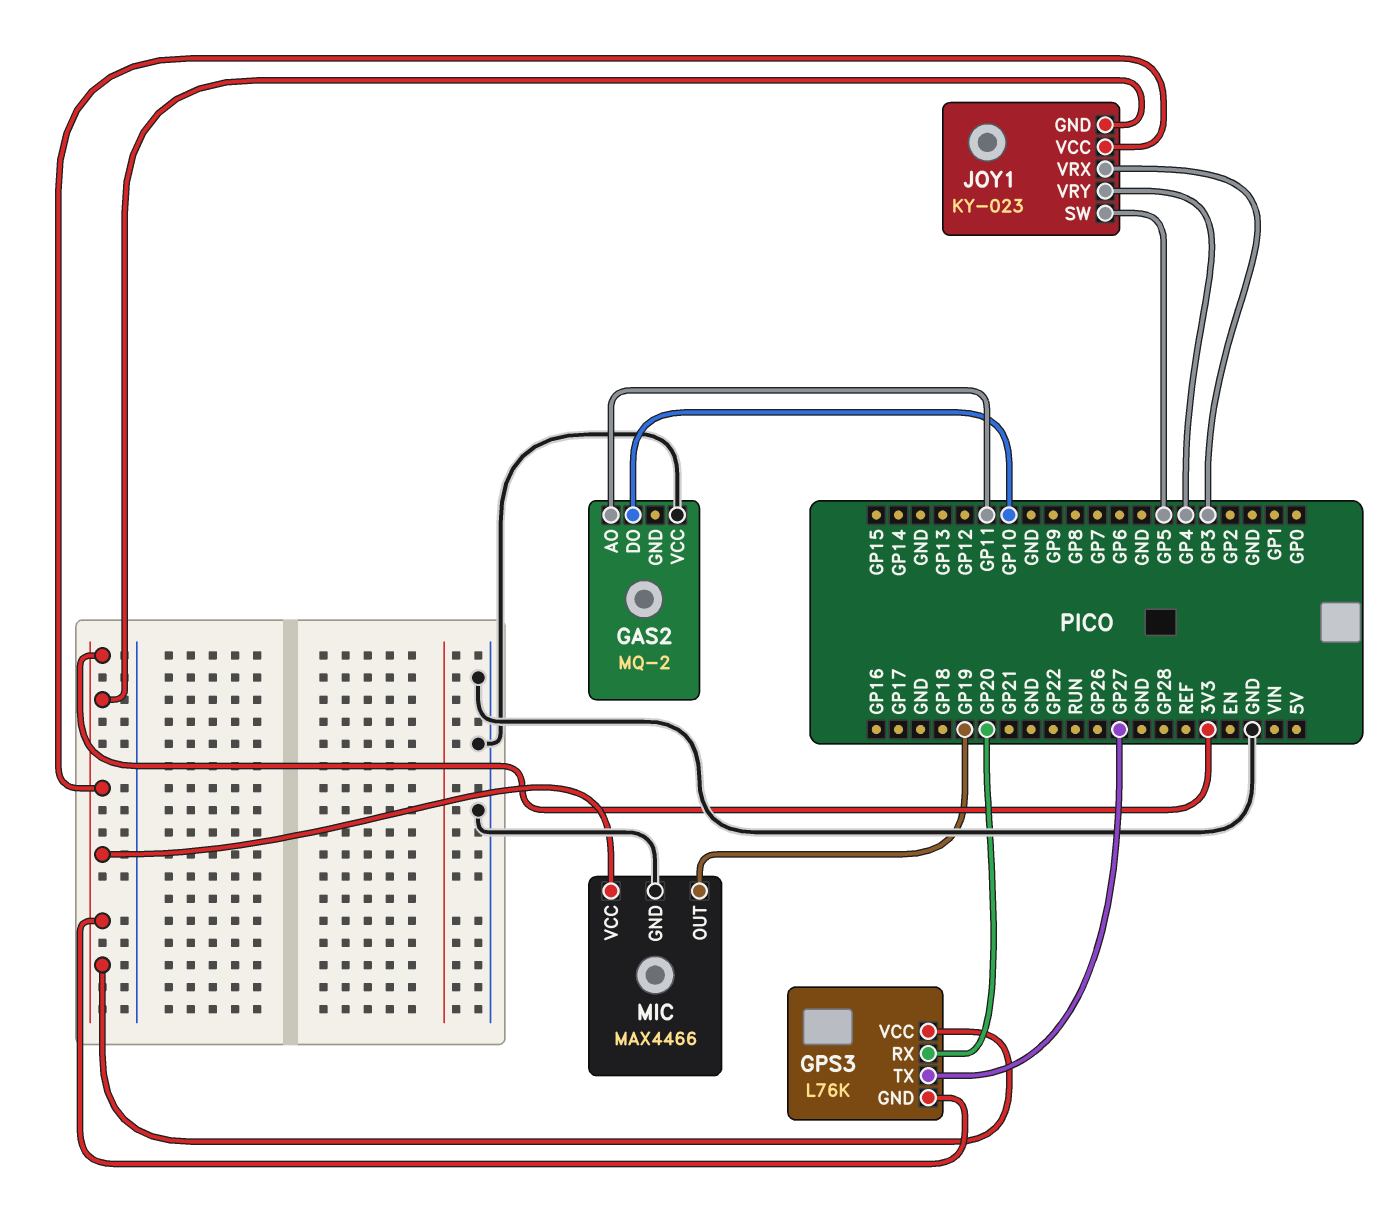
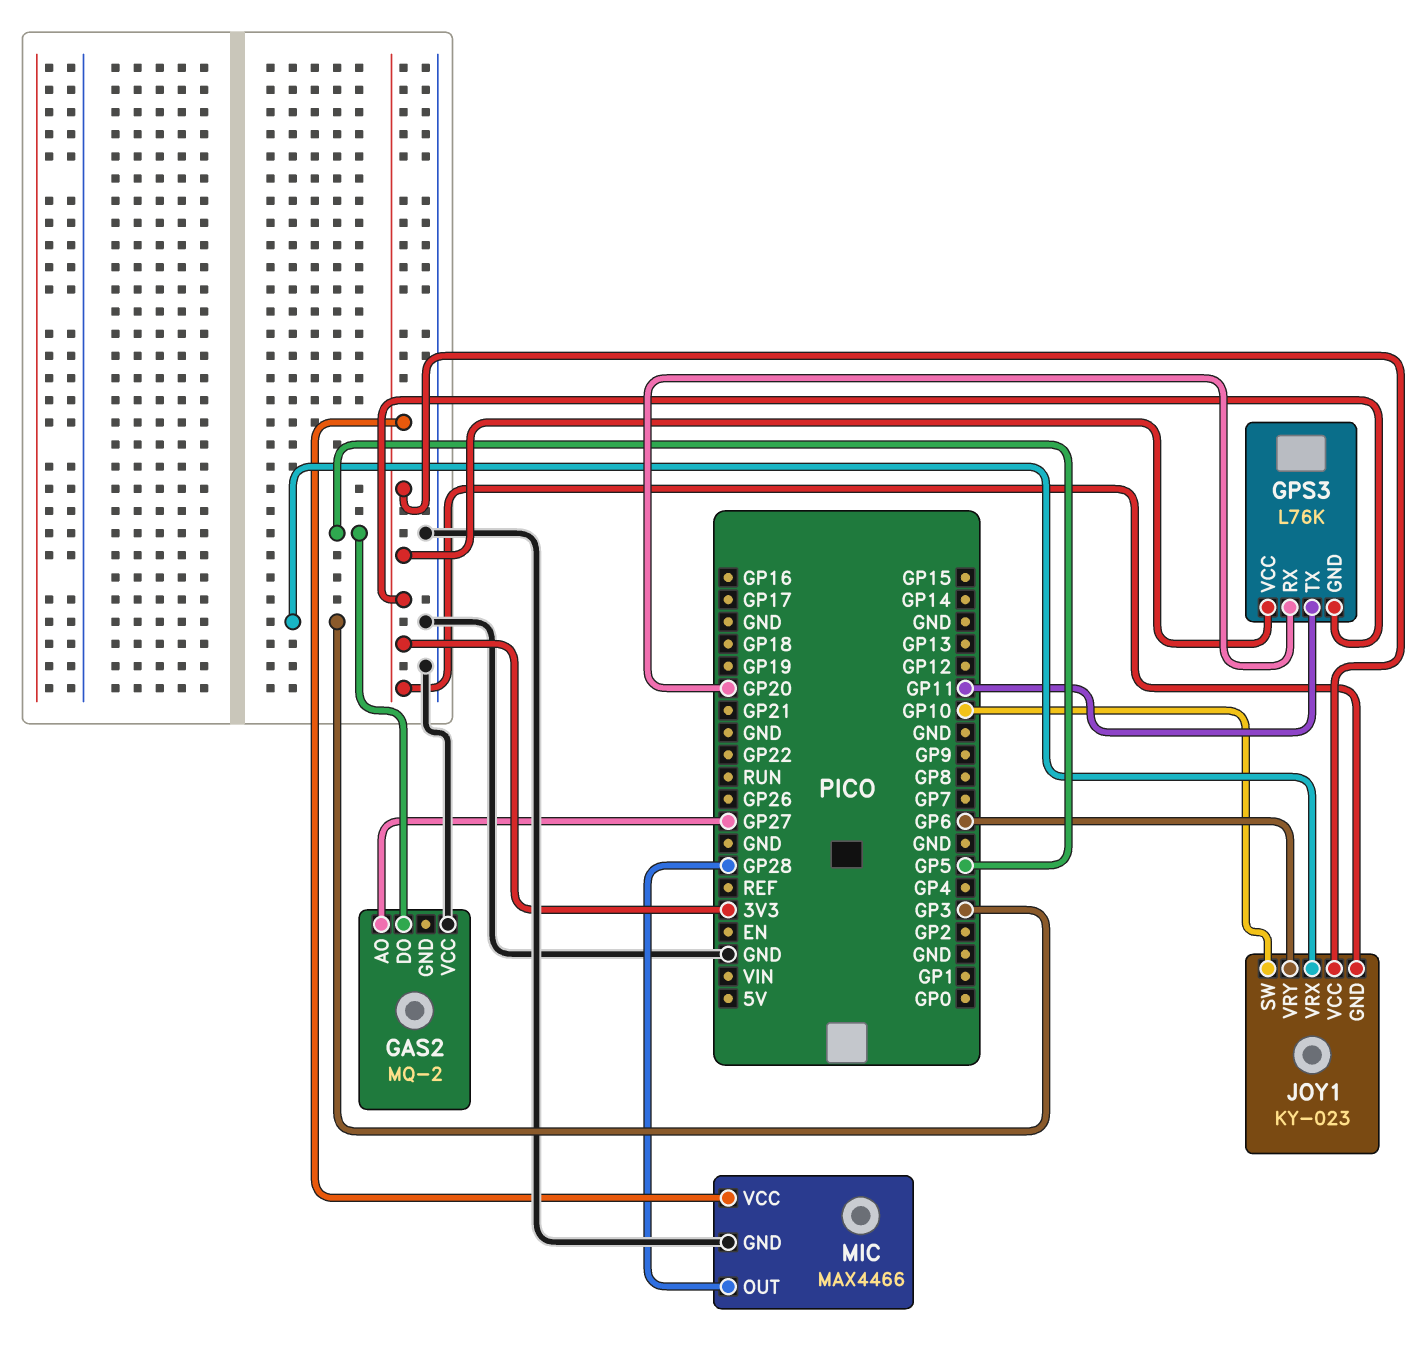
GAS2 pin AO: GP11 -> GP27
GAS2 pin DO: GP10 -> GP5
GPS3 pin TX: GP27 -> GP11
JOY1 pin SW: GP5 -> GP10
JOY1 pin VRY: GP4 -> GP6
MIC pin OUT: GP19 -> GP28

